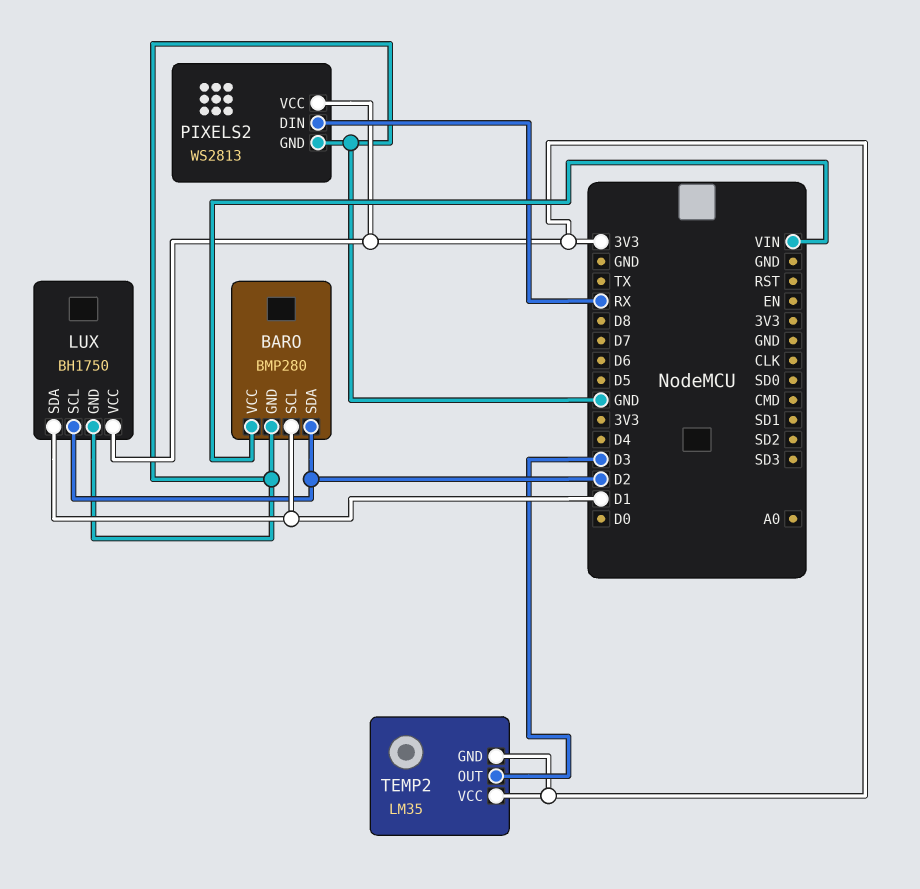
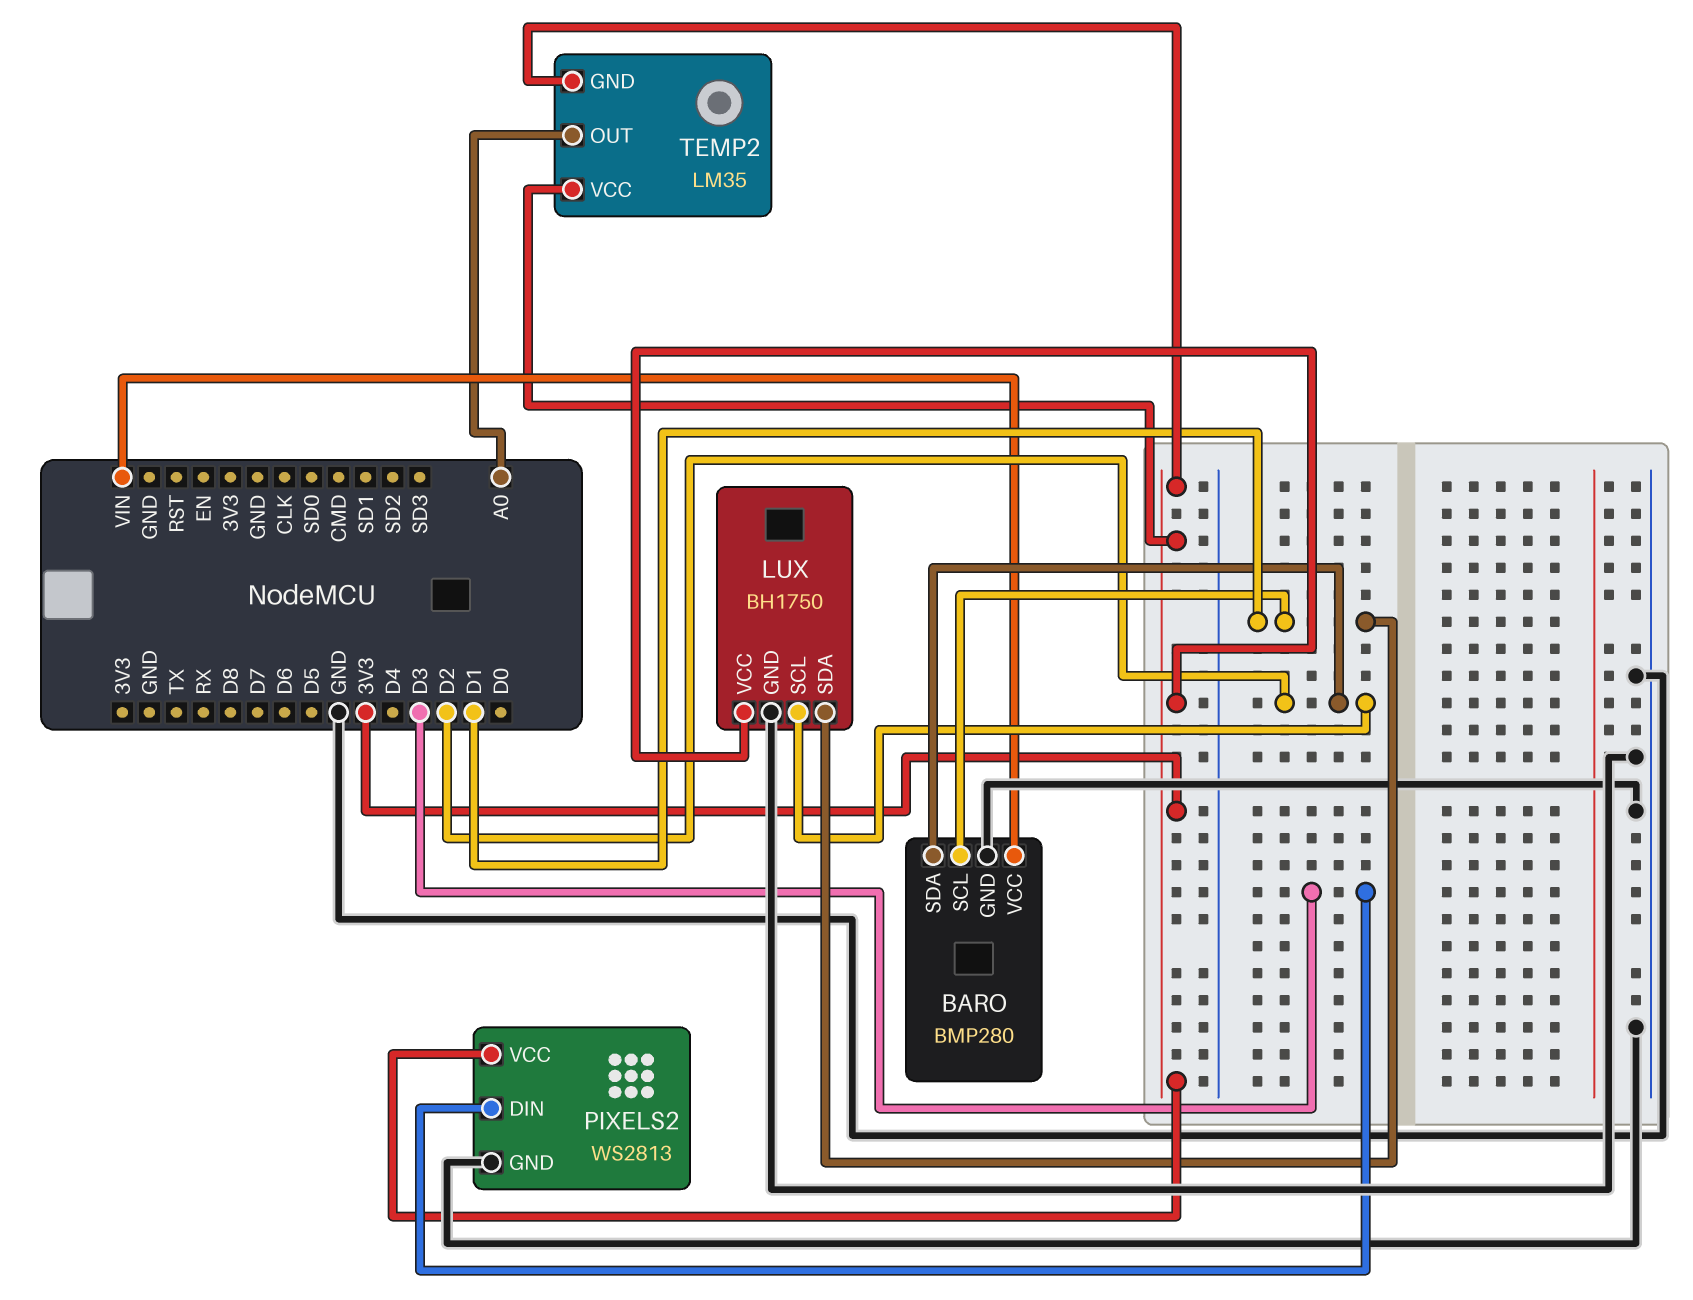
PIXELS2 pin DIN: RX -> D3
TEMP2 pin OUT: D3 -> A0

